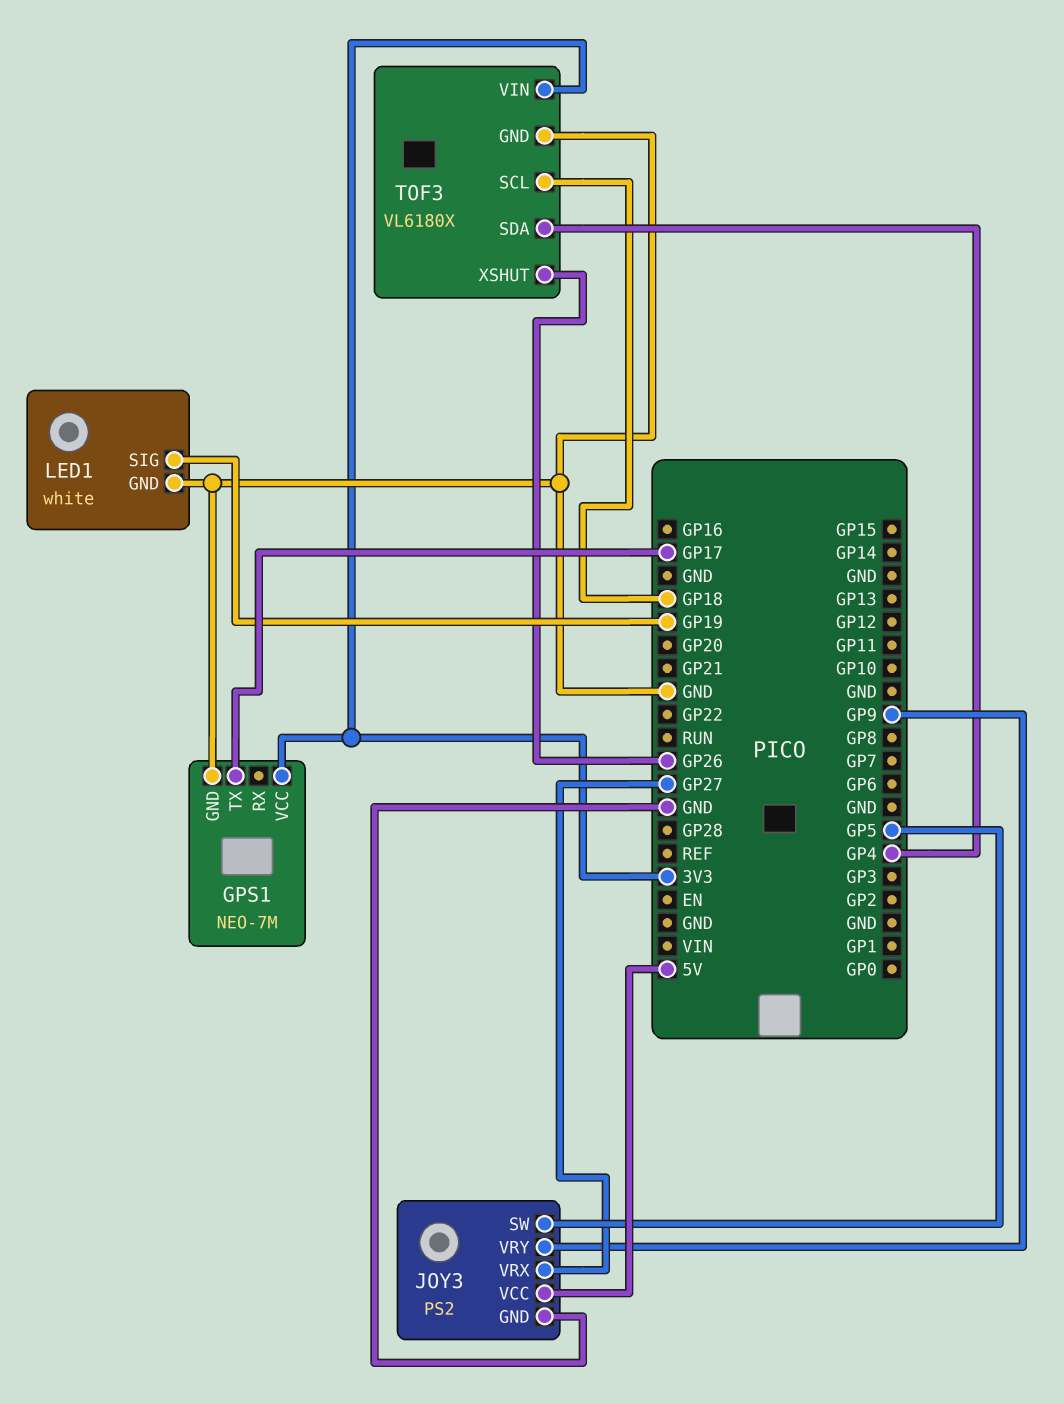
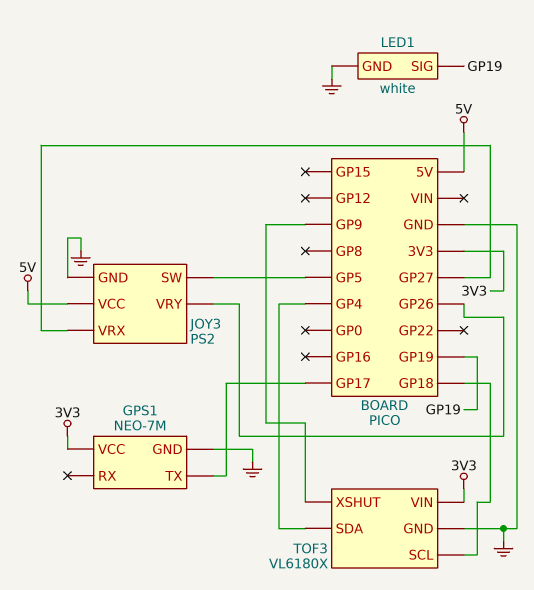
JOY3 pin VRY: GP9 -> GP26
TOF3 pin XSHUT: GP26 -> GP9

